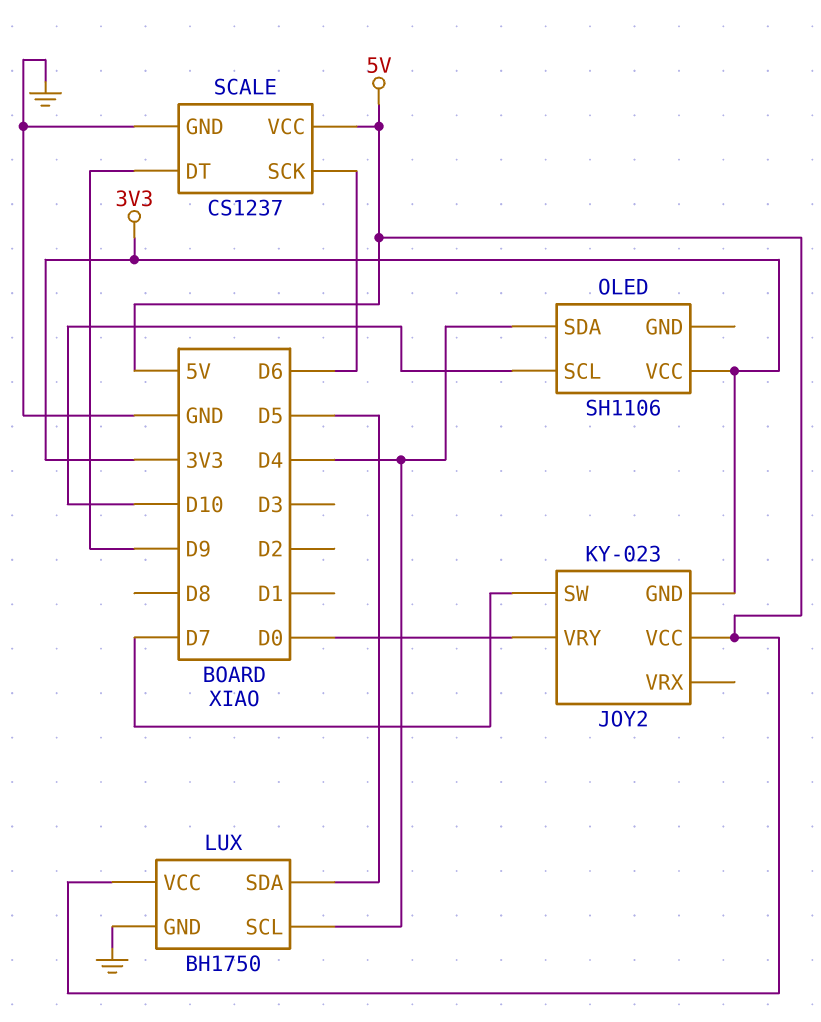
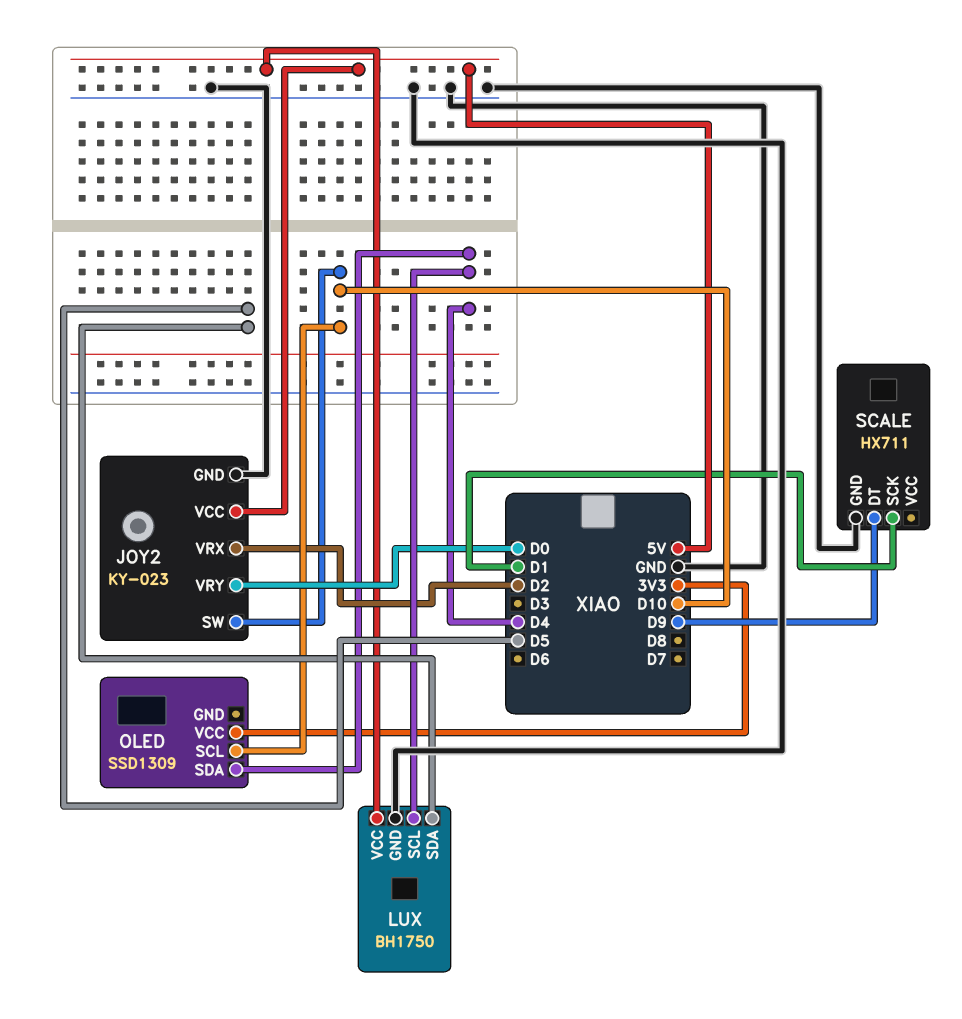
JOY2 pin GND: 3V3 -> GND
JOY2 pin SW: D7 -> D10
JOY2 pin VRX: none -> D2
OLED: SH1106 -> SSD1309
SCALE: CS1237 -> HX711
SCALE pin SCK: D6 -> D1
SCALE pin VCC: 5V -> none

